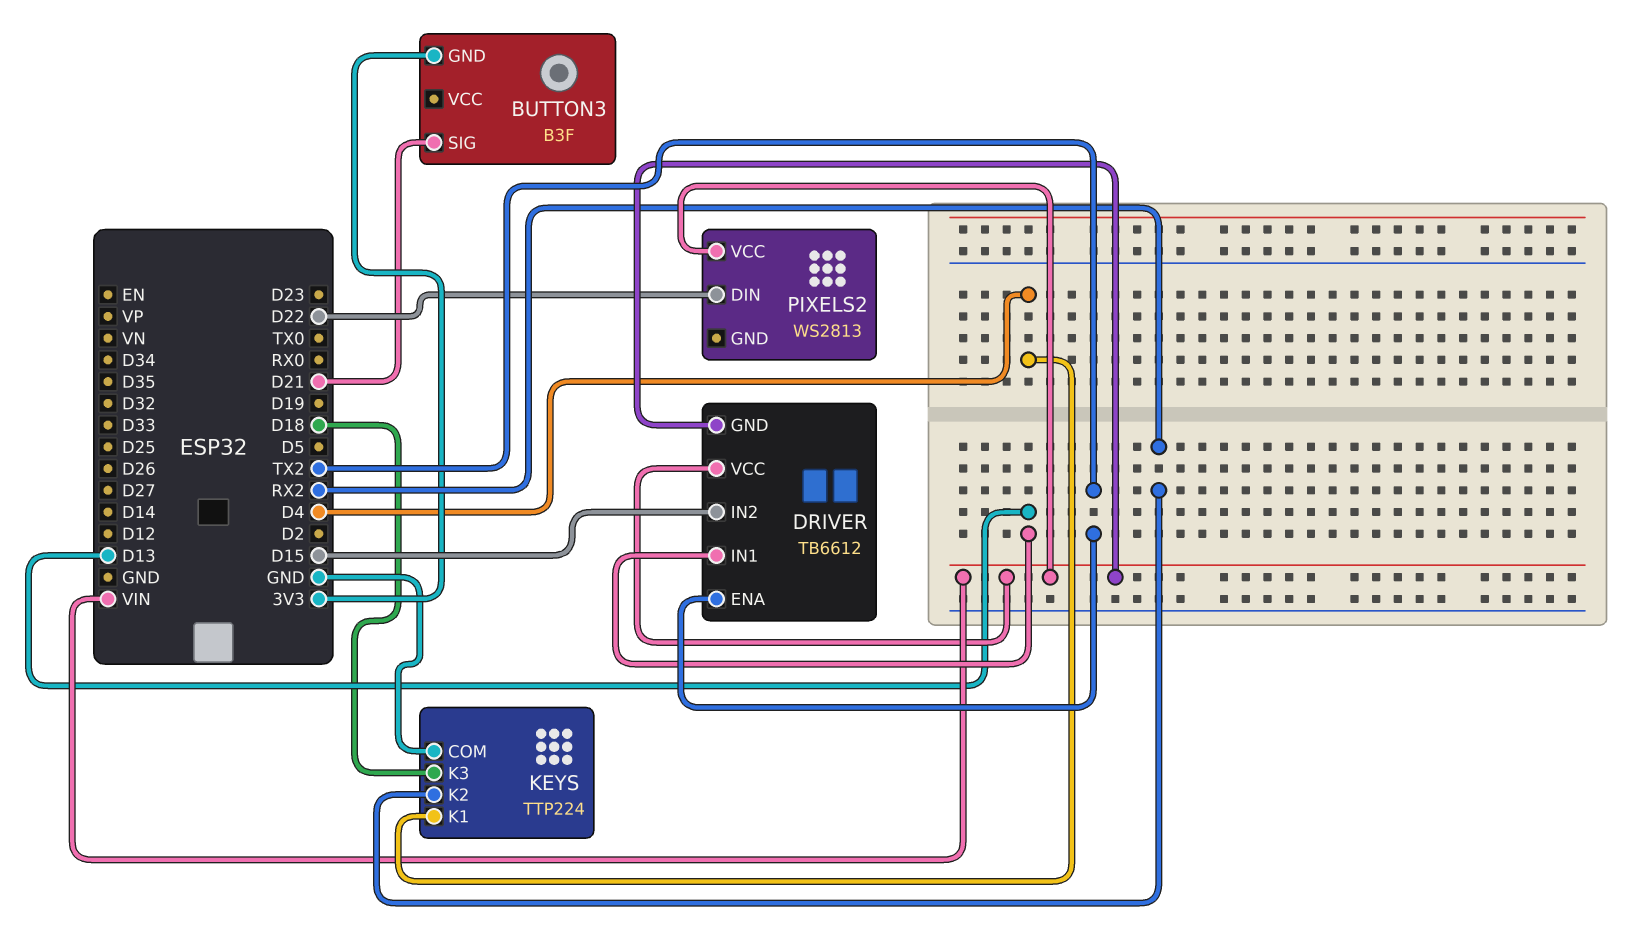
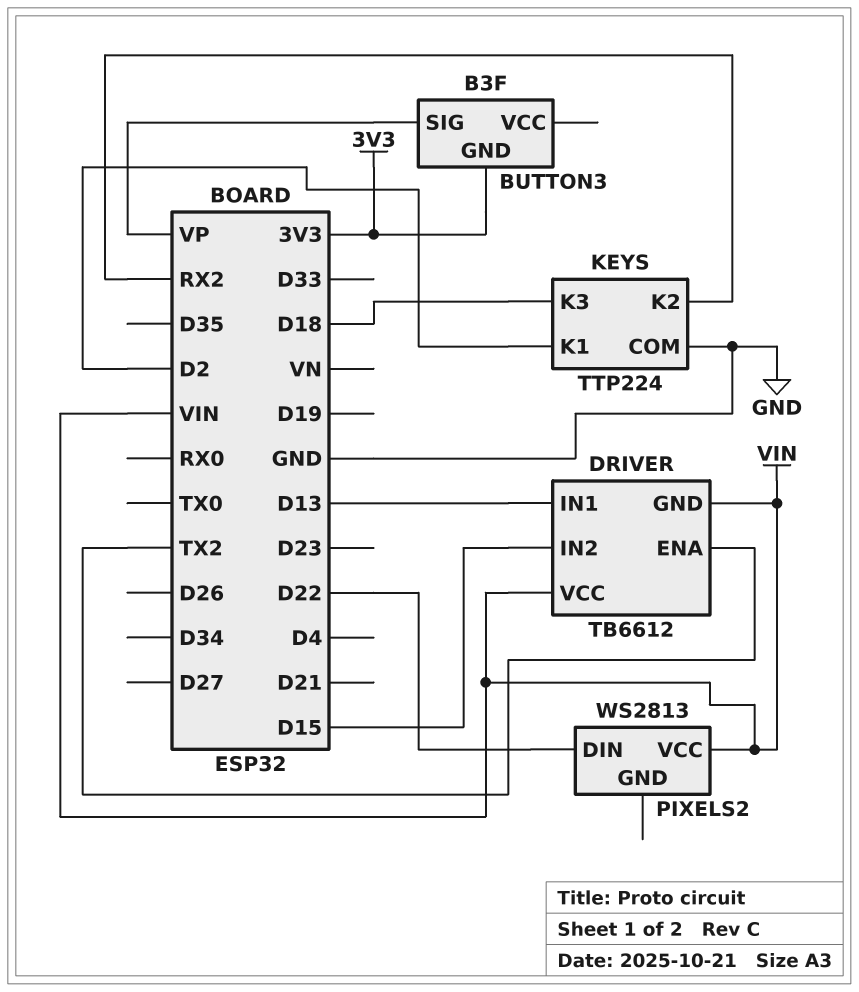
BUTTON3 pin SIG: D21 -> VP
KEYS pin K1: D4 -> D2

